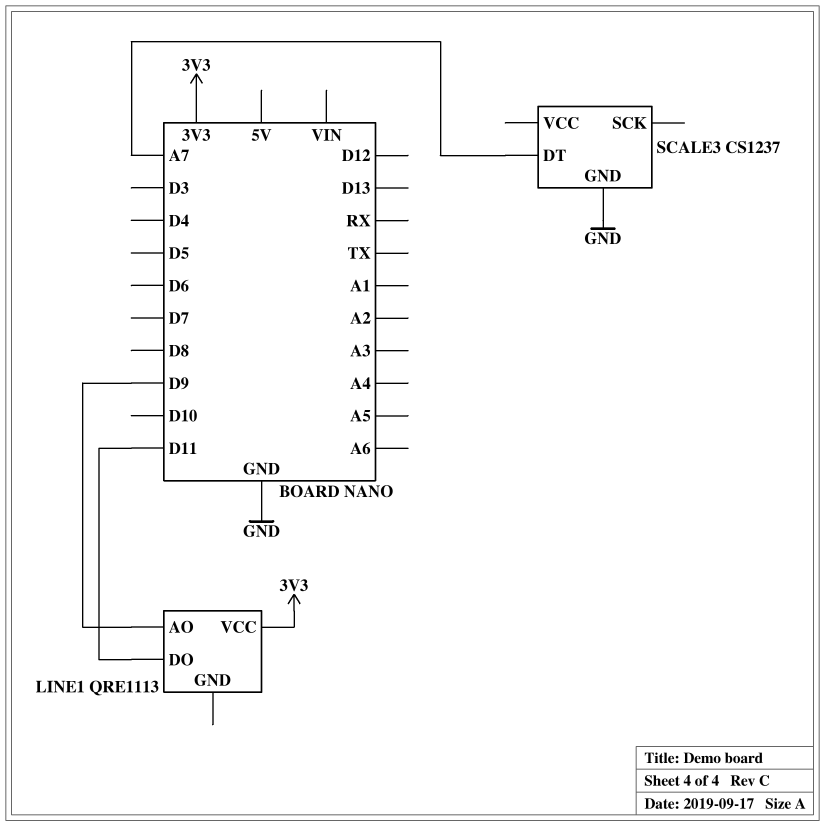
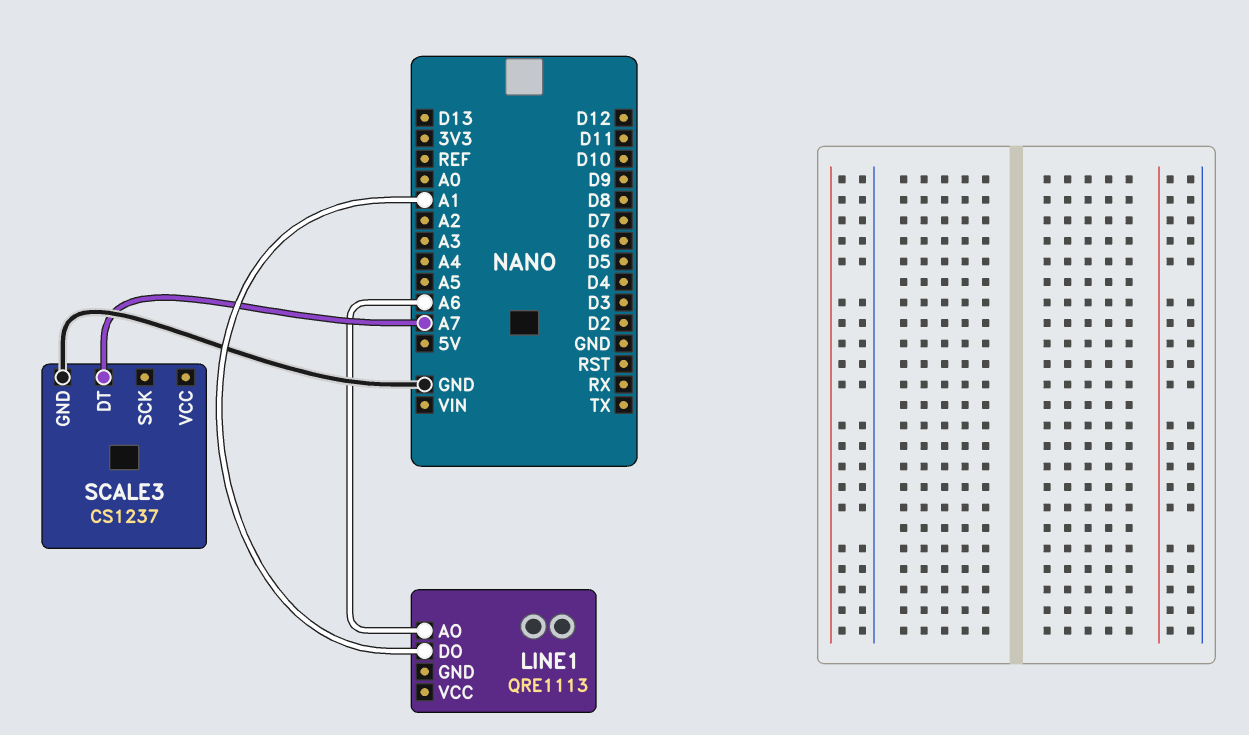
LINE1 pin AO: D9 -> A6
LINE1 pin DO: D11 -> A1
LINE1 pin VCC: 3V3 -> none

